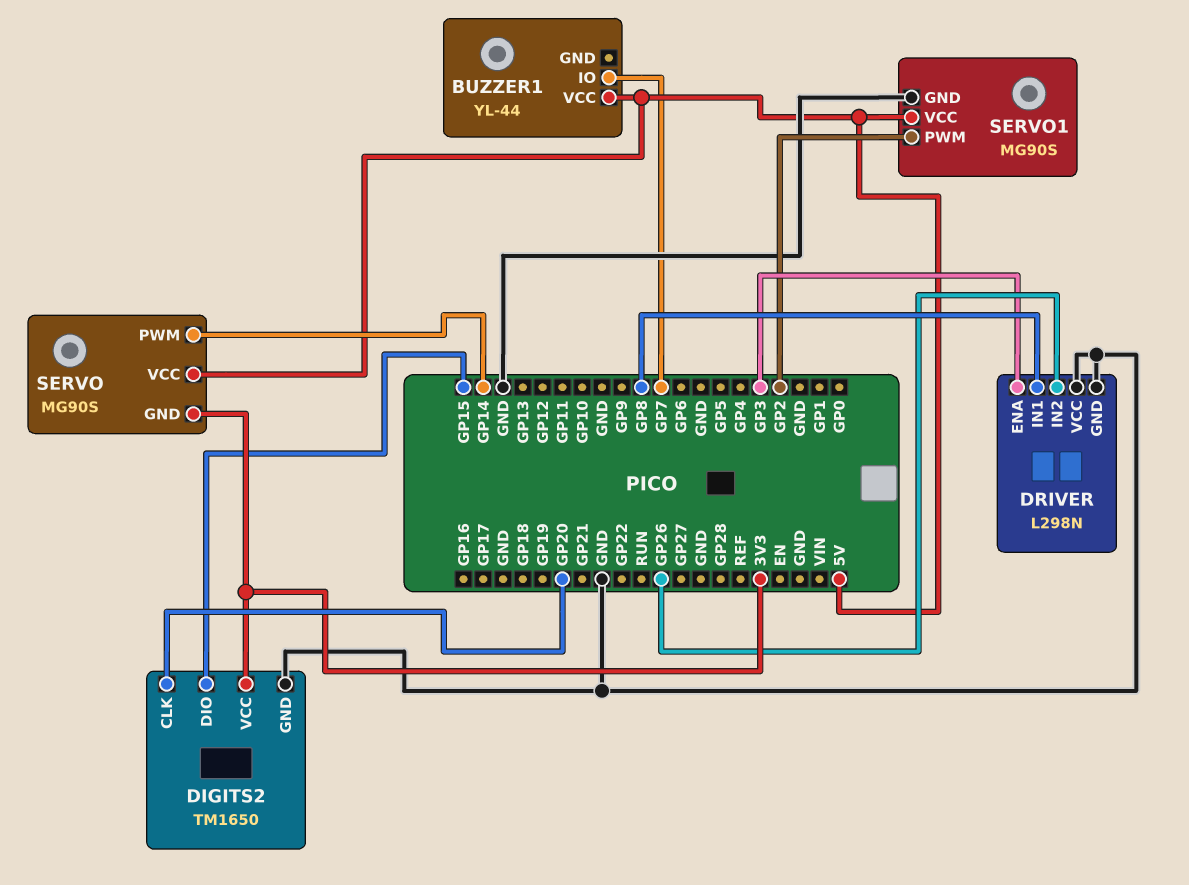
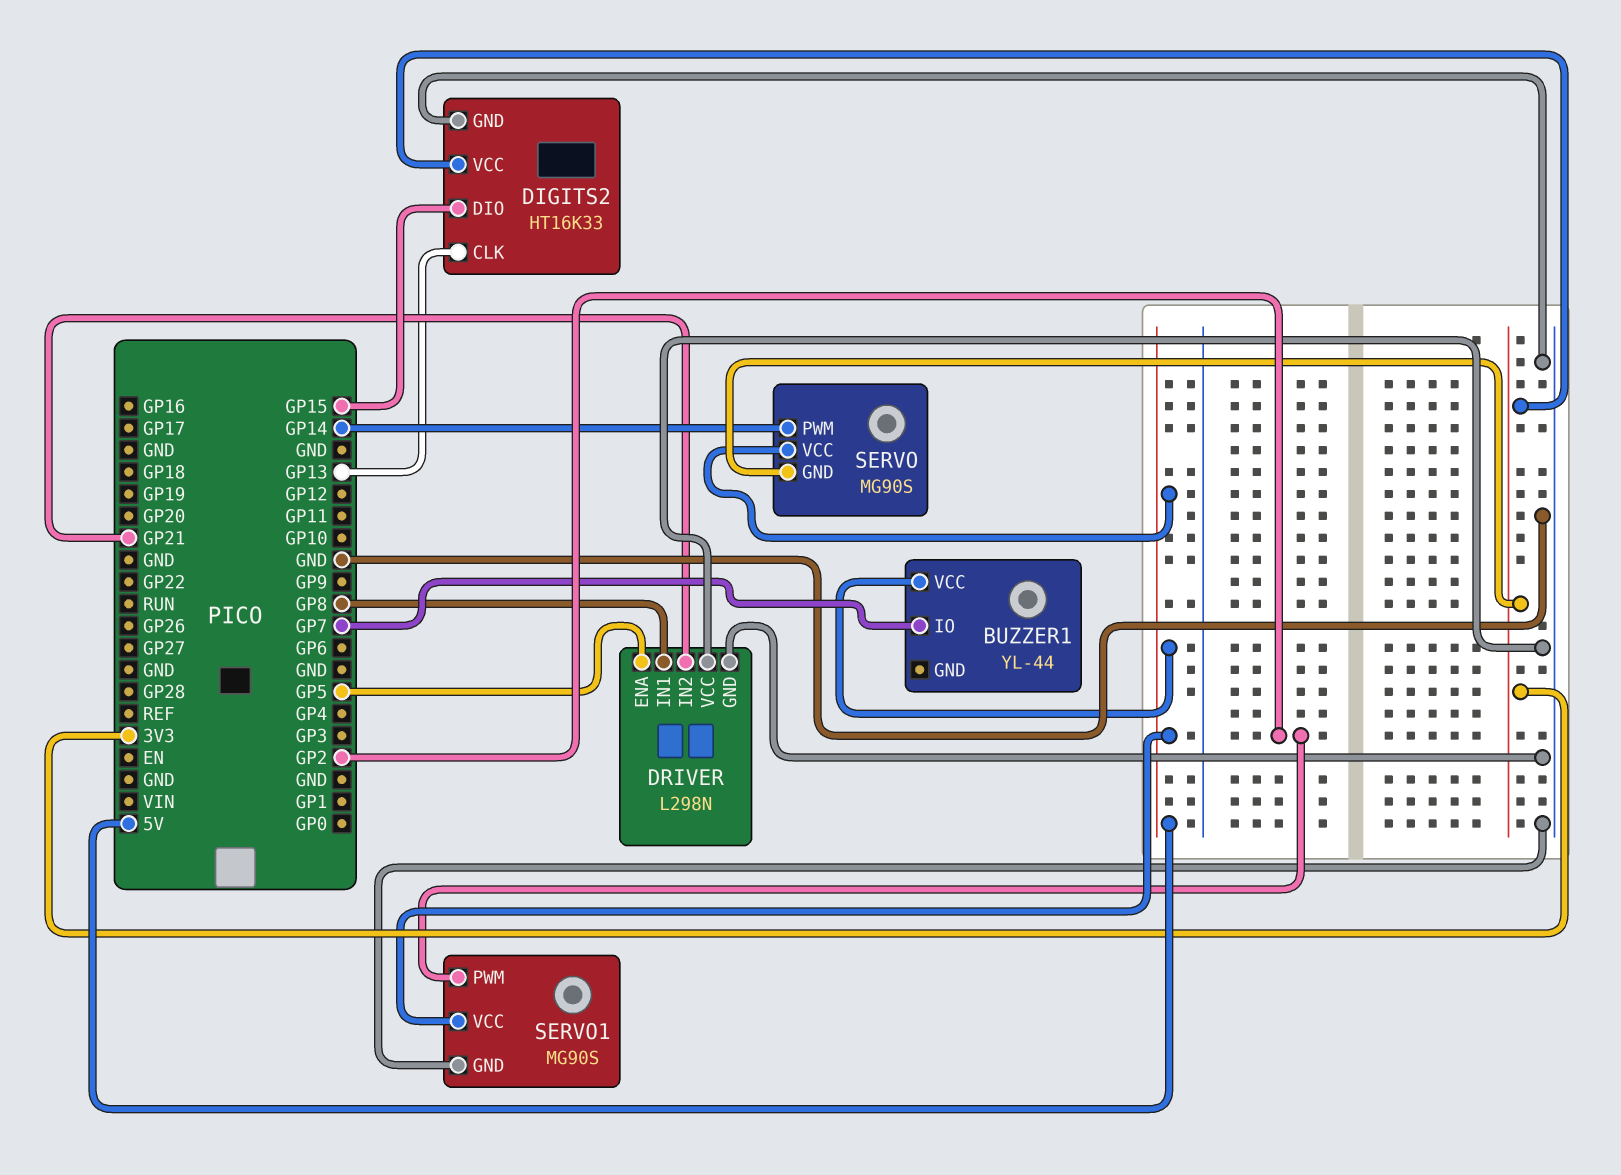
DIGITS2: TM1650 -> HT16K33
DIGITS2 pin CLK: GP20 -> GP13
DRIVER pin ENA: GP3 -> GP5
DRIVER pin IN2: GP26 -> GP21

